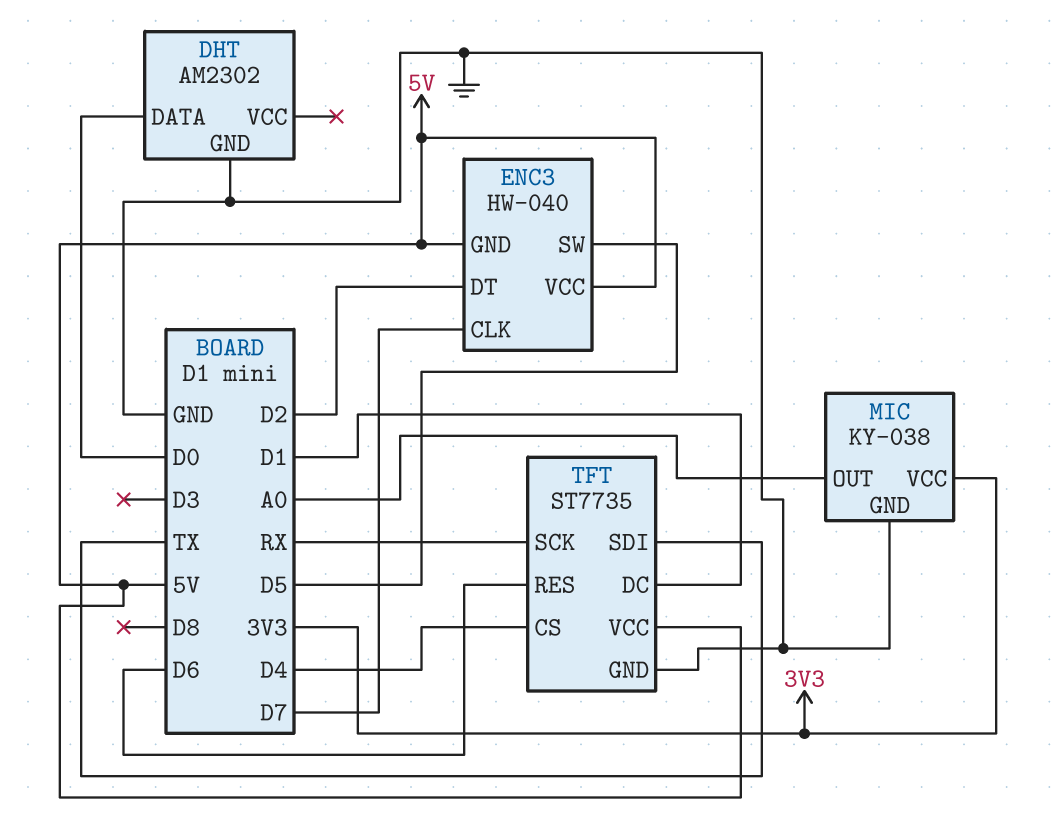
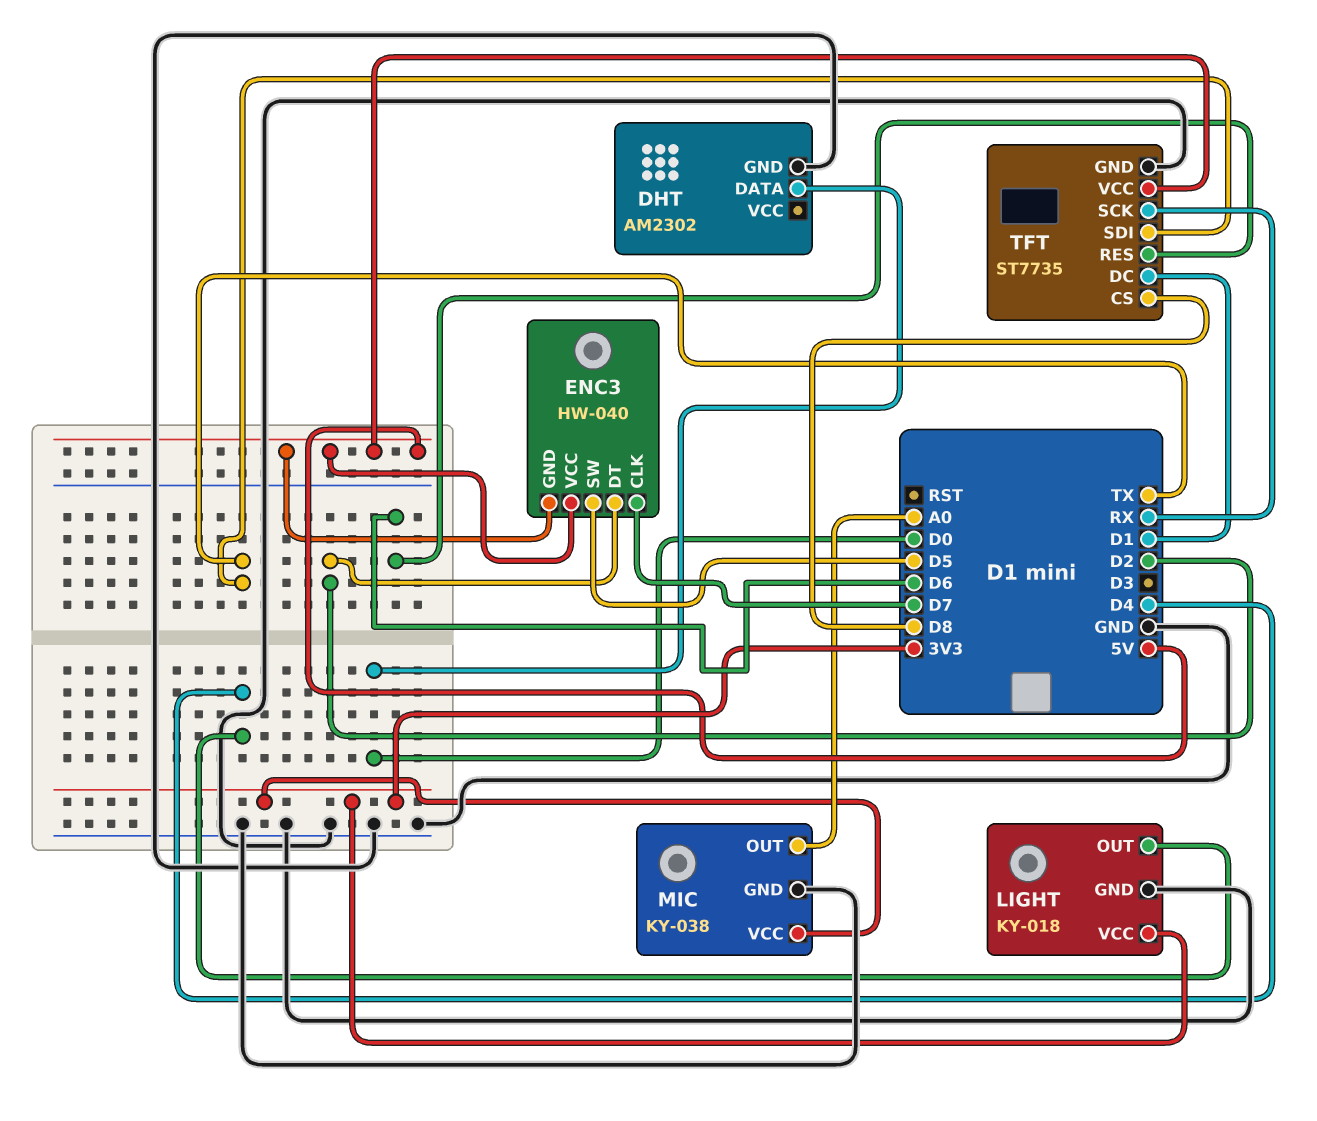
LIGHT: none -> KY-018
LIGHT pin GND: none -> GND
LIGHT pin OUT: none -> D4
LIGHT pin VCC: none -> 3V3
TFT pin CS: D4 -> D8

